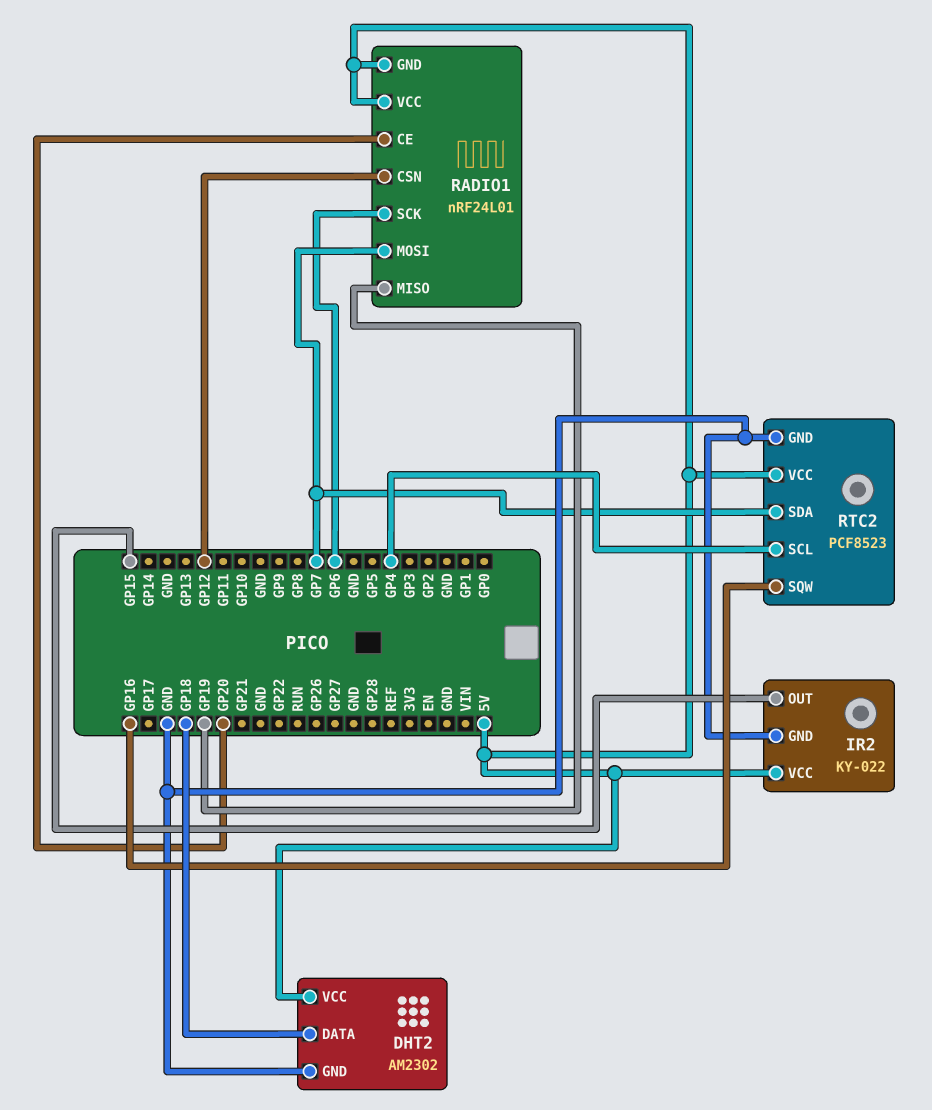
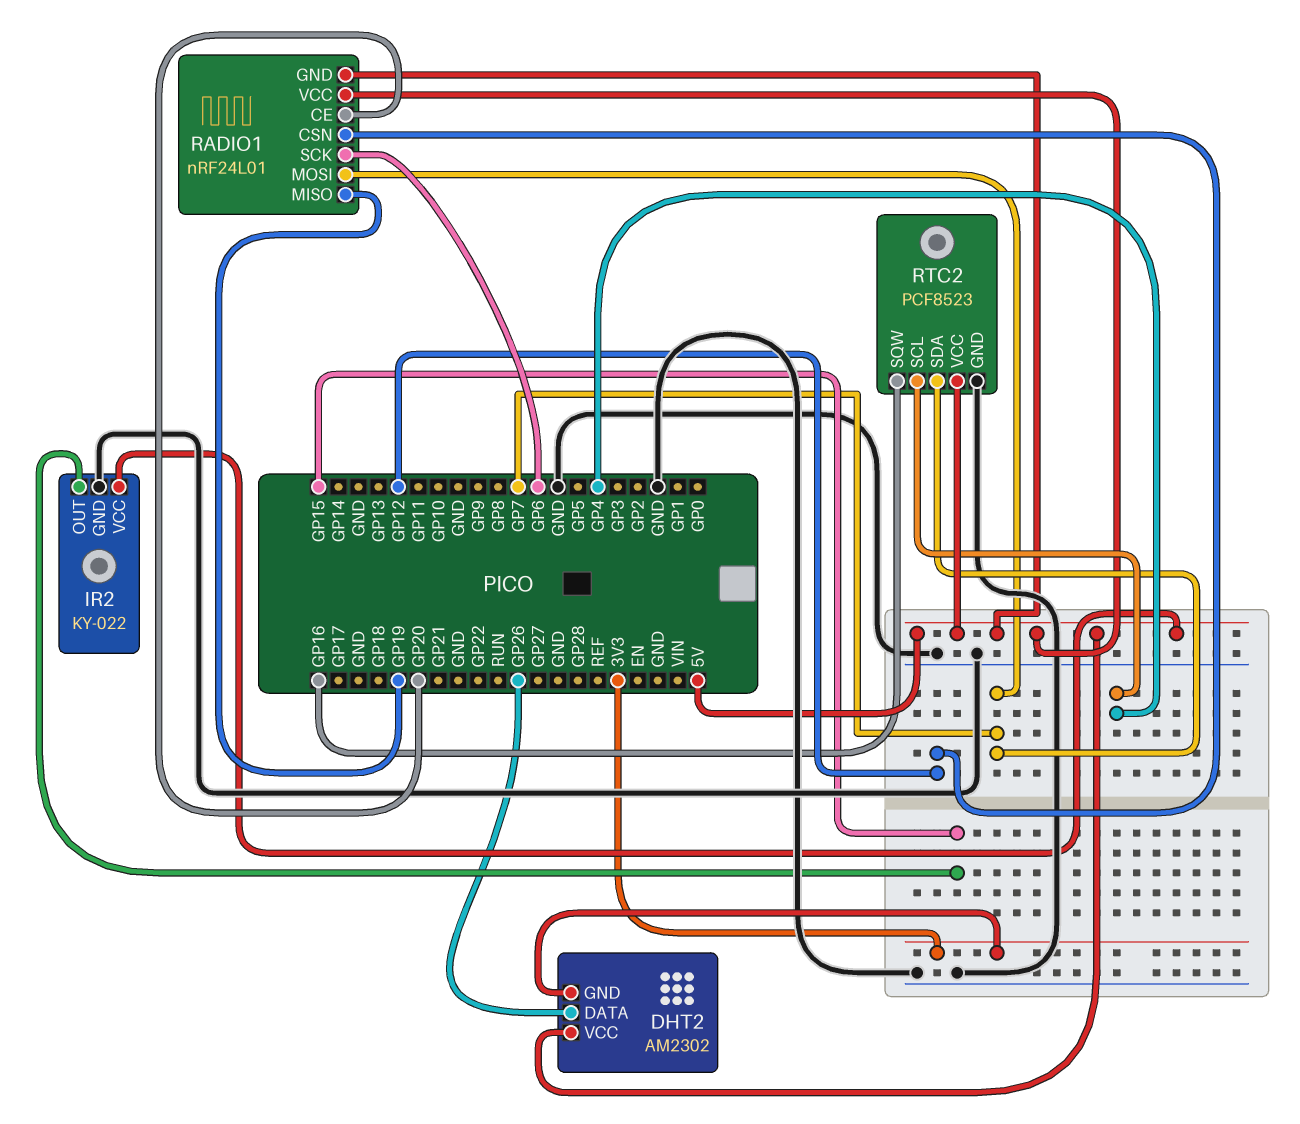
DHT2 pin DATA: GP18 -> GP26
DHT2 pin GND: GND -> 3V3

